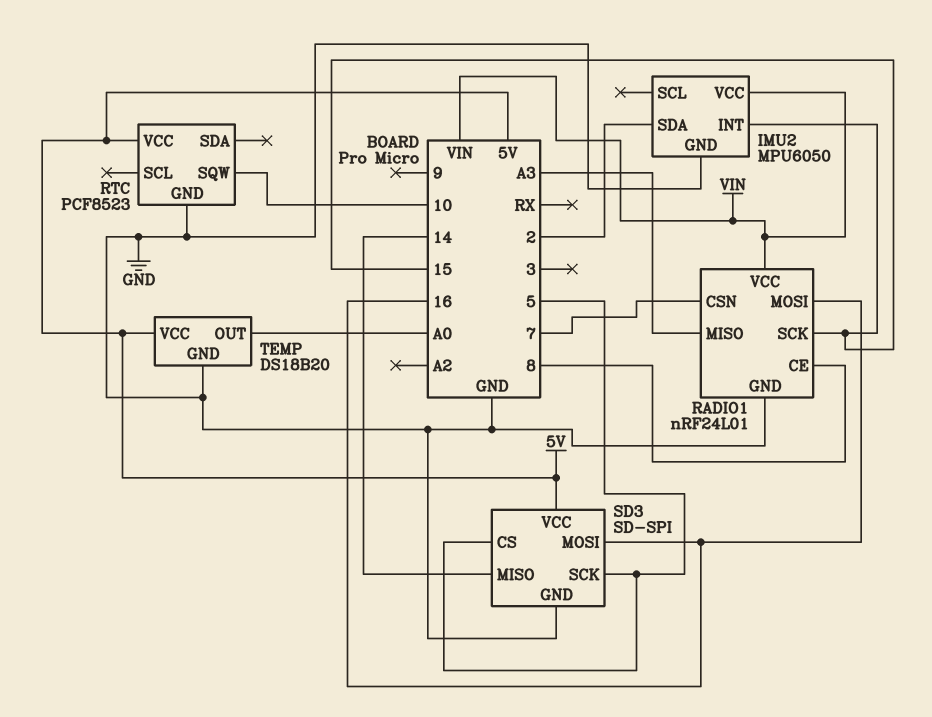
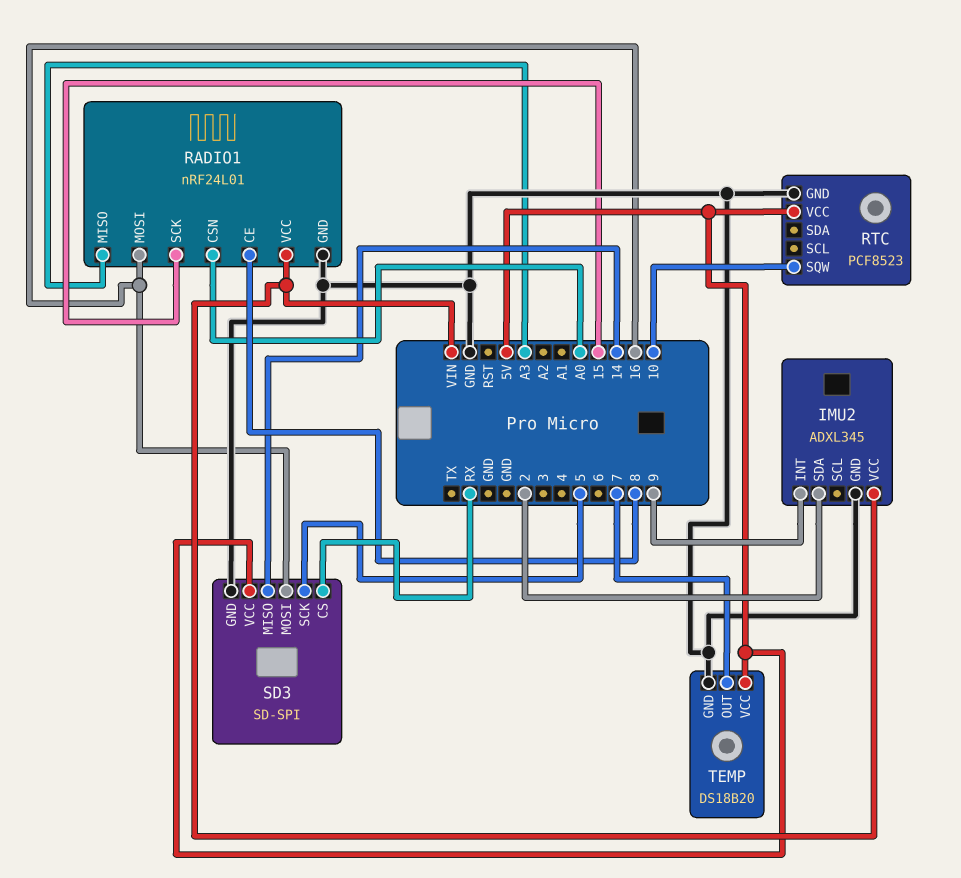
IMU2: MPU6050 -> ADXL345
IMU2 pin INT: 15 -> 9
RADIO1 pin CSN: 7 -> A0
SD3 pin CS: 5 -> RX
TEMP pin OUT: A0 -> 7

